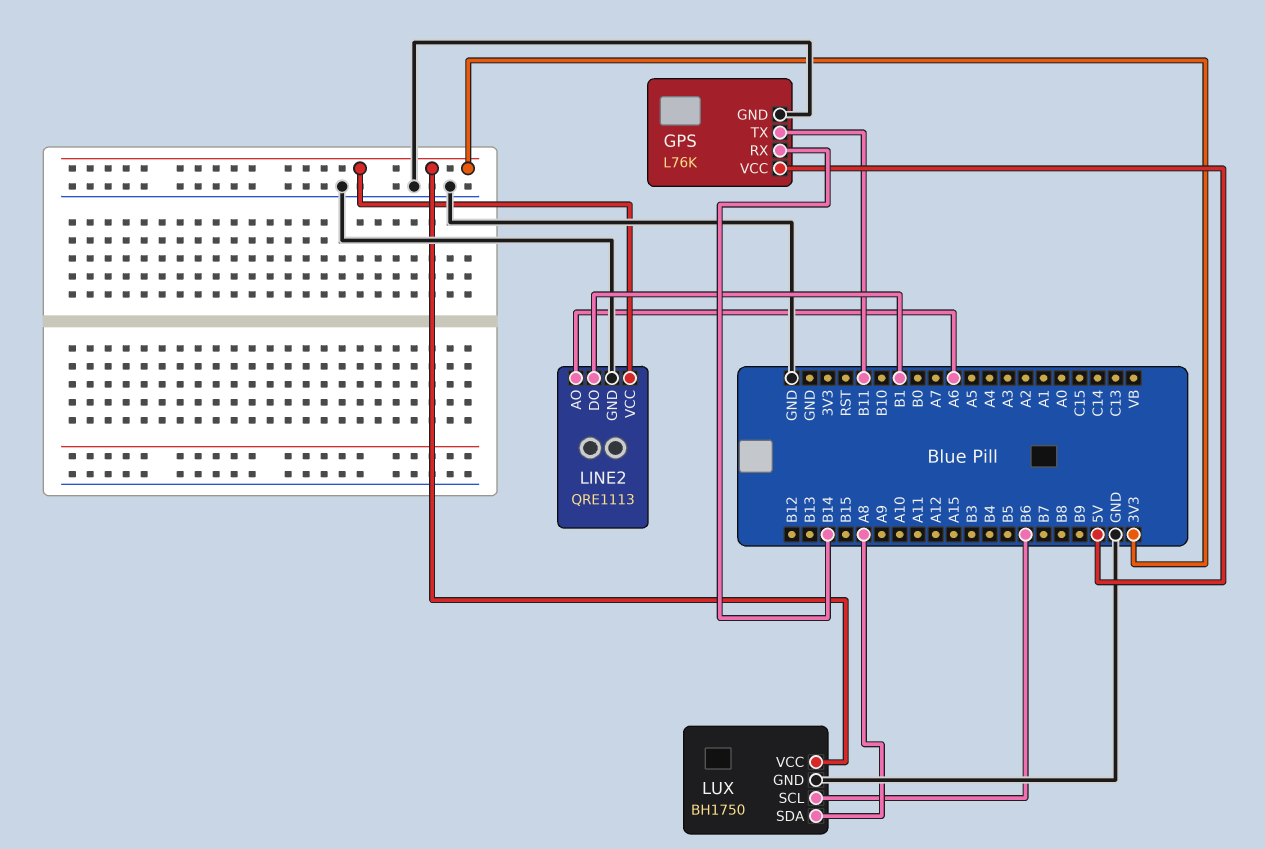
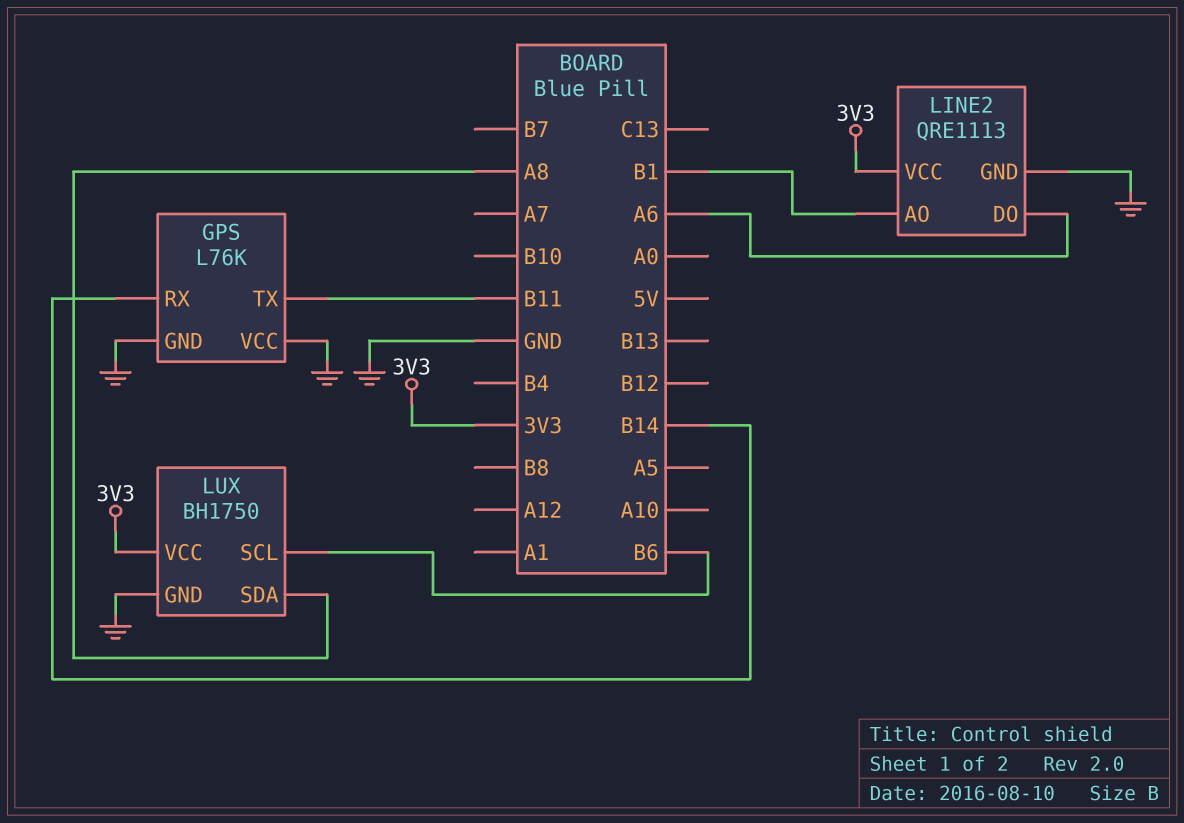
GPS pin VCC: 5V -> GND
LINE2 pin AO: A6 -> B1
LINE2 pin DO: B1 -> A6

